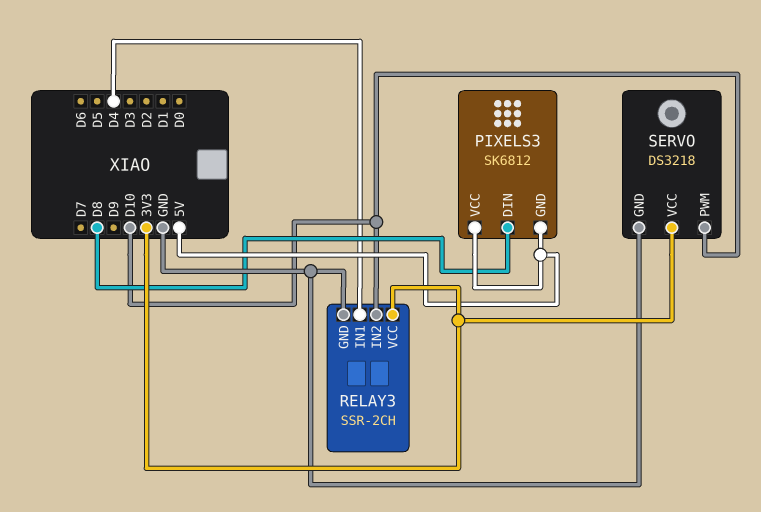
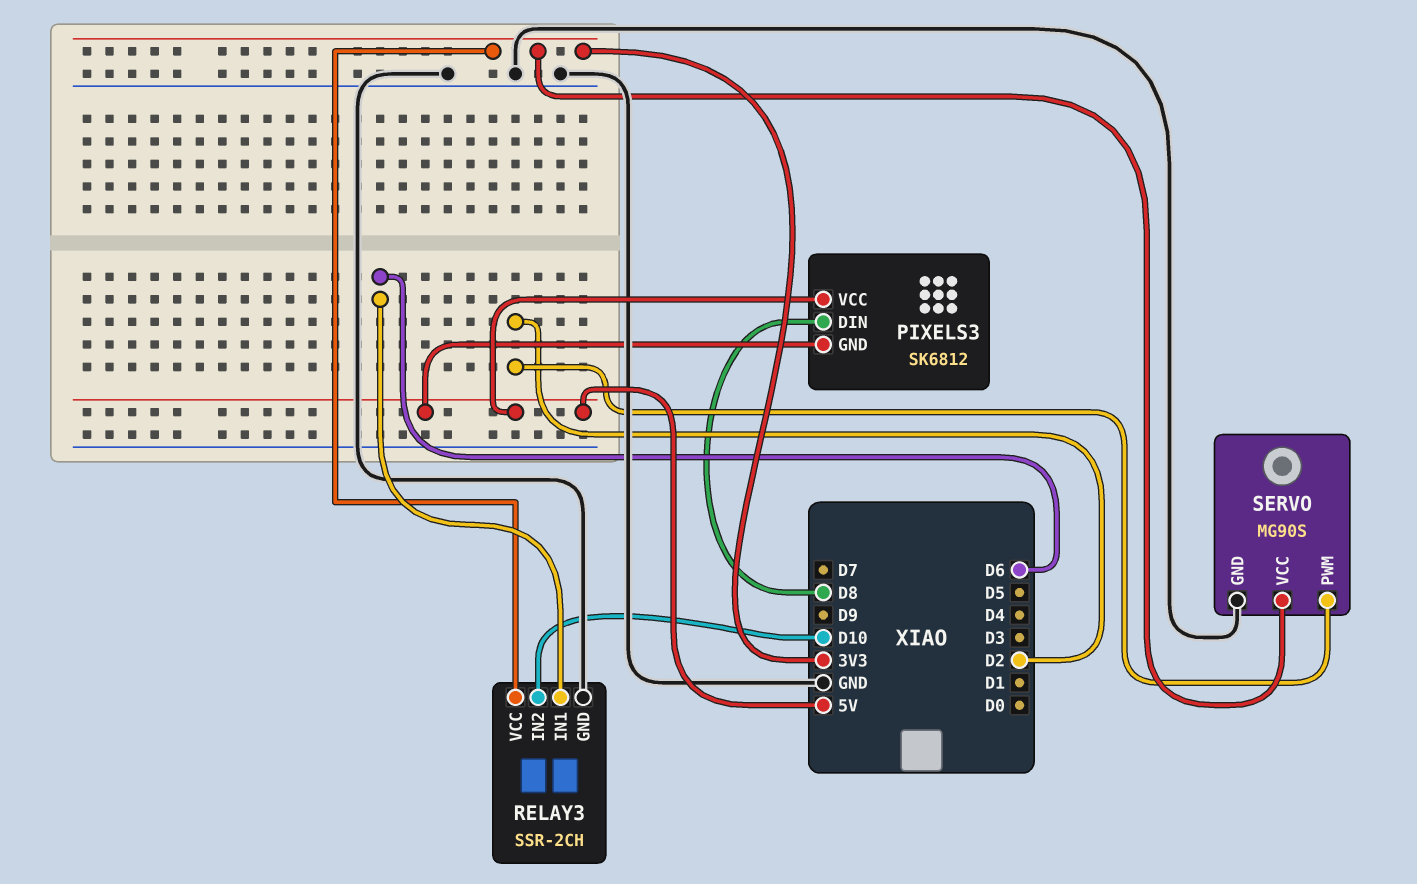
RELAY3 pin IN1: D4 -> D6
SERVO: DS3218 -> MG90S
SERVO pin PWM: D10 -> D2

